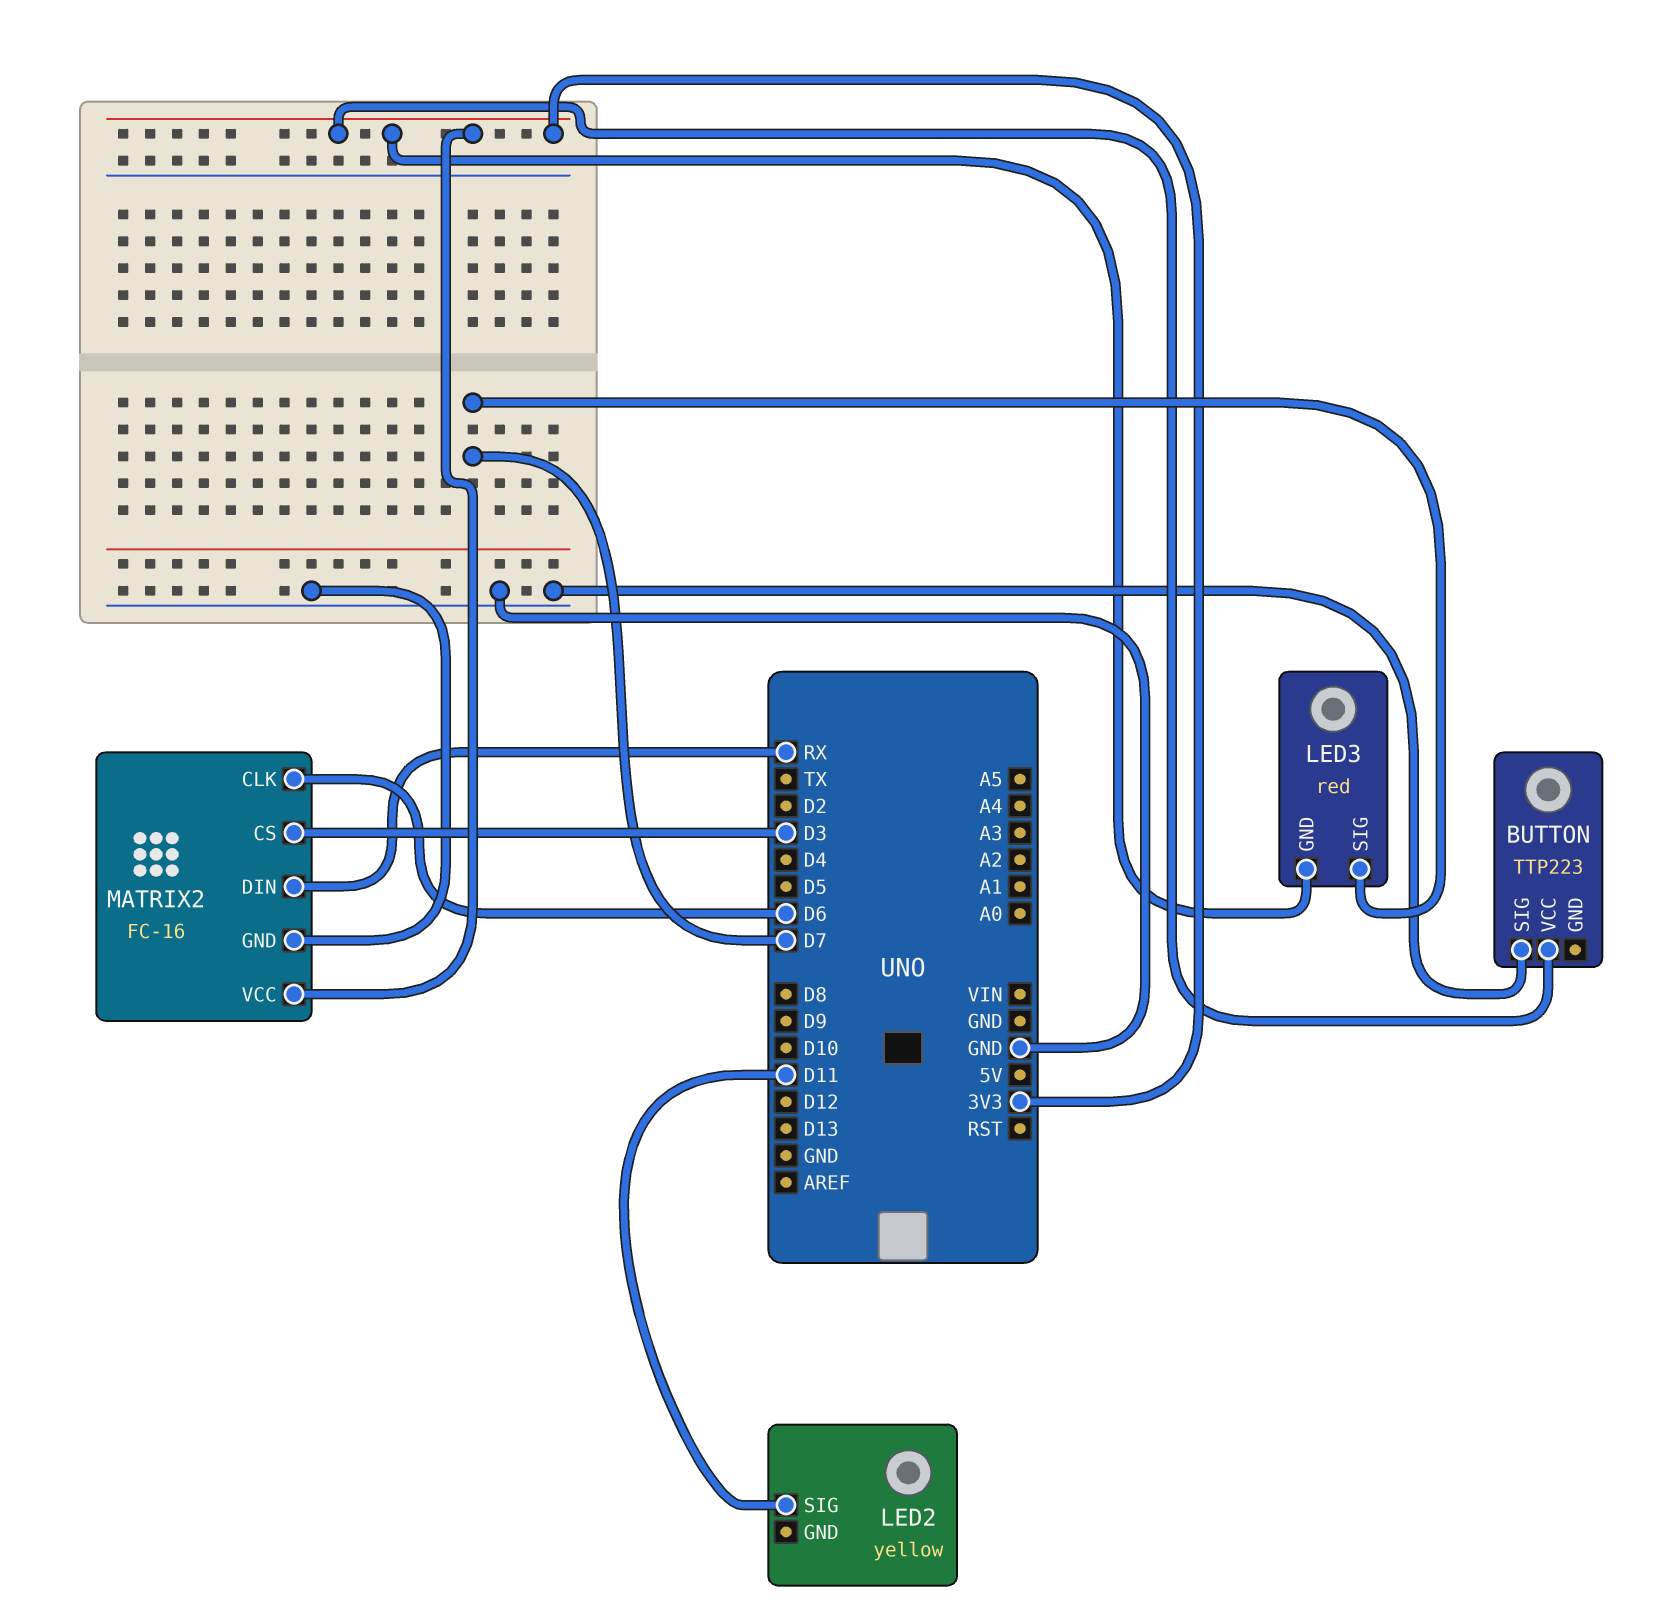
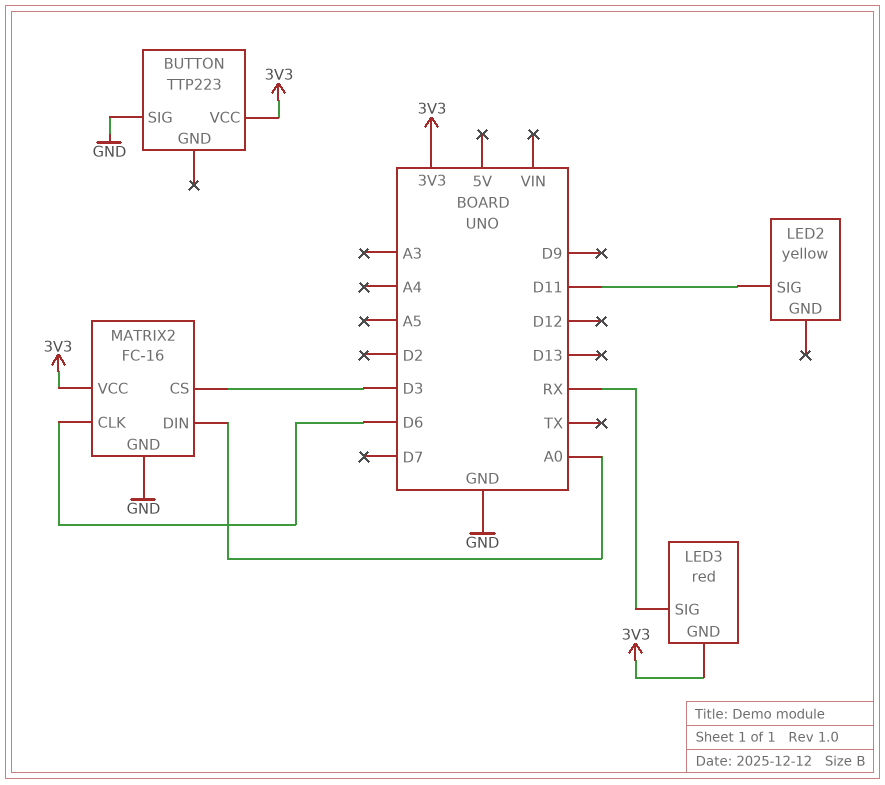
LED3 pin SIG: D7 -> RX
MATRIX2 pin DIN: RX -> A0

